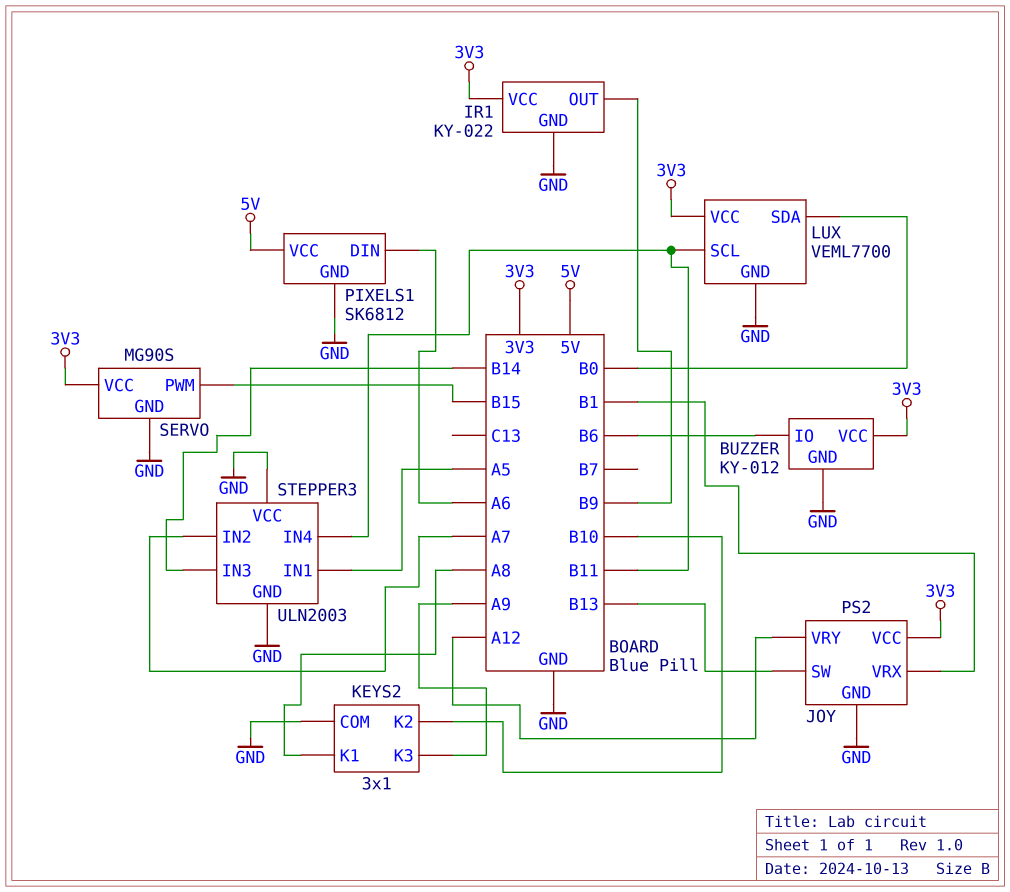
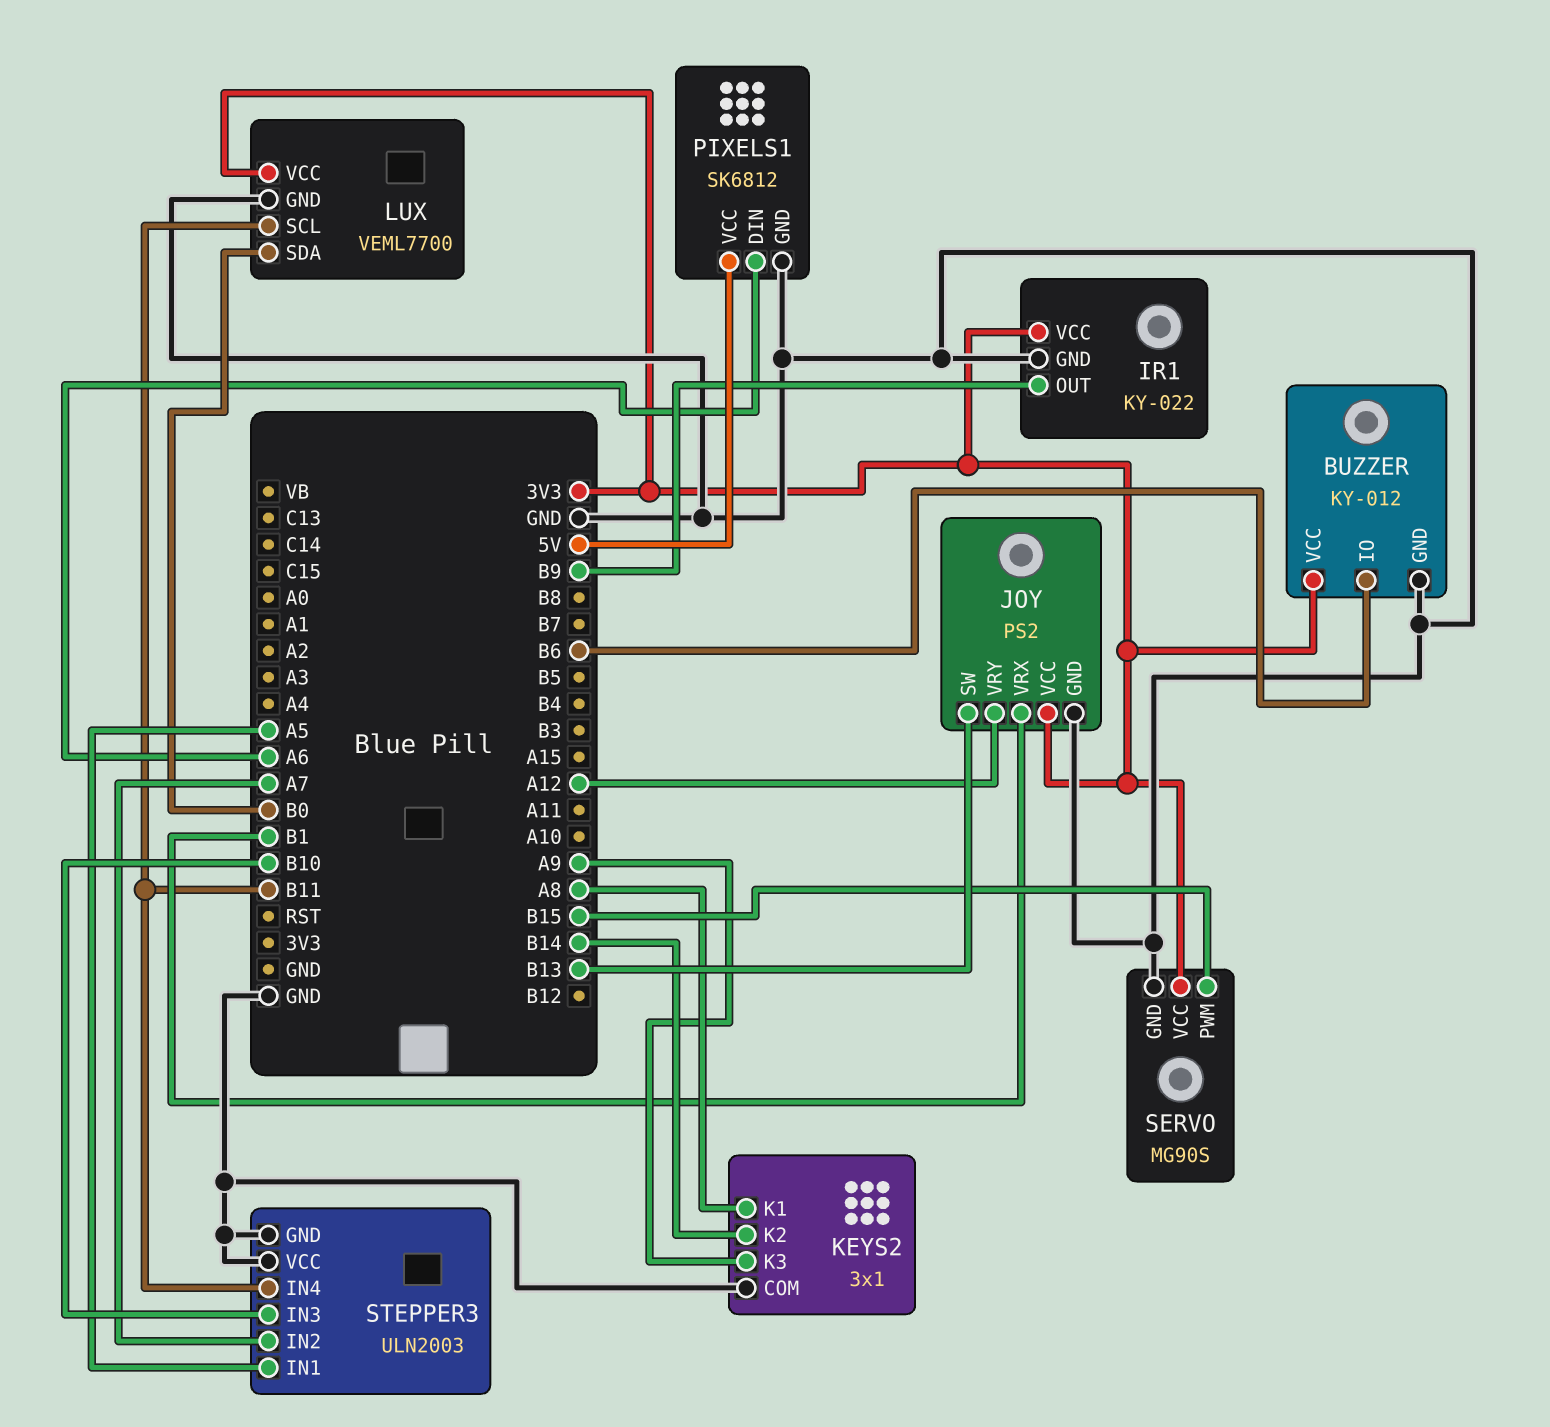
KEYS2 pin K2: B10 -> B14
STEPPER3 pin IN3: B14 -> B10

